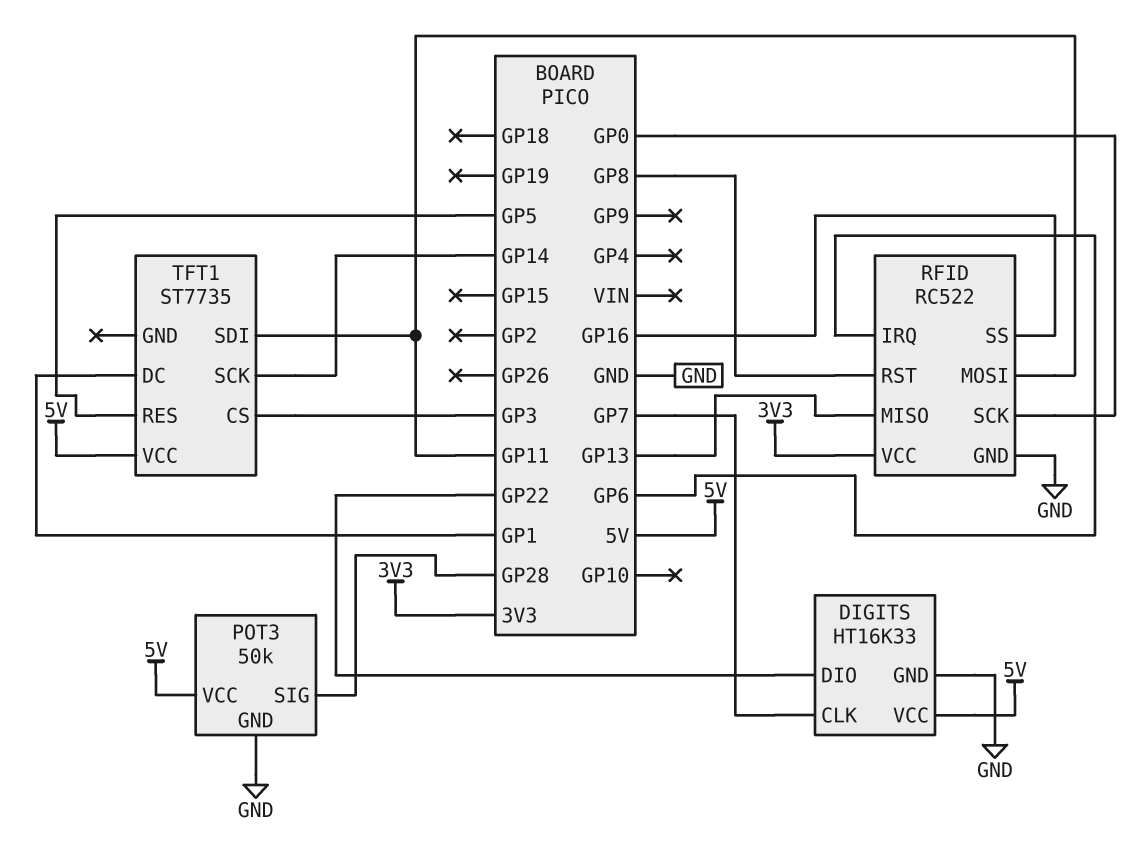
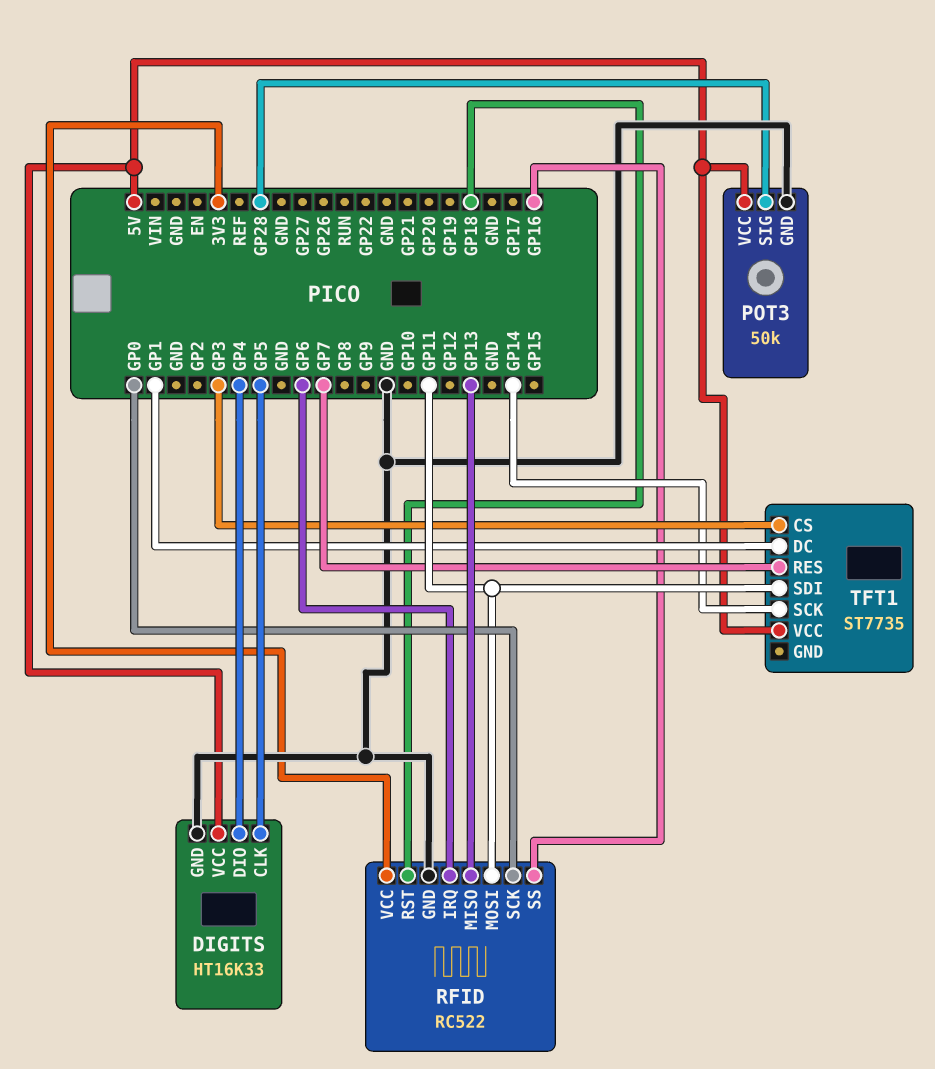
DIGITS pin CLK: GP7 -> GP5
DIGITS pin DIO: GP22 -> GP4
RFID pin RST: GP8 -> GP18
TFT1 pin RES: GP5 -> GP7

